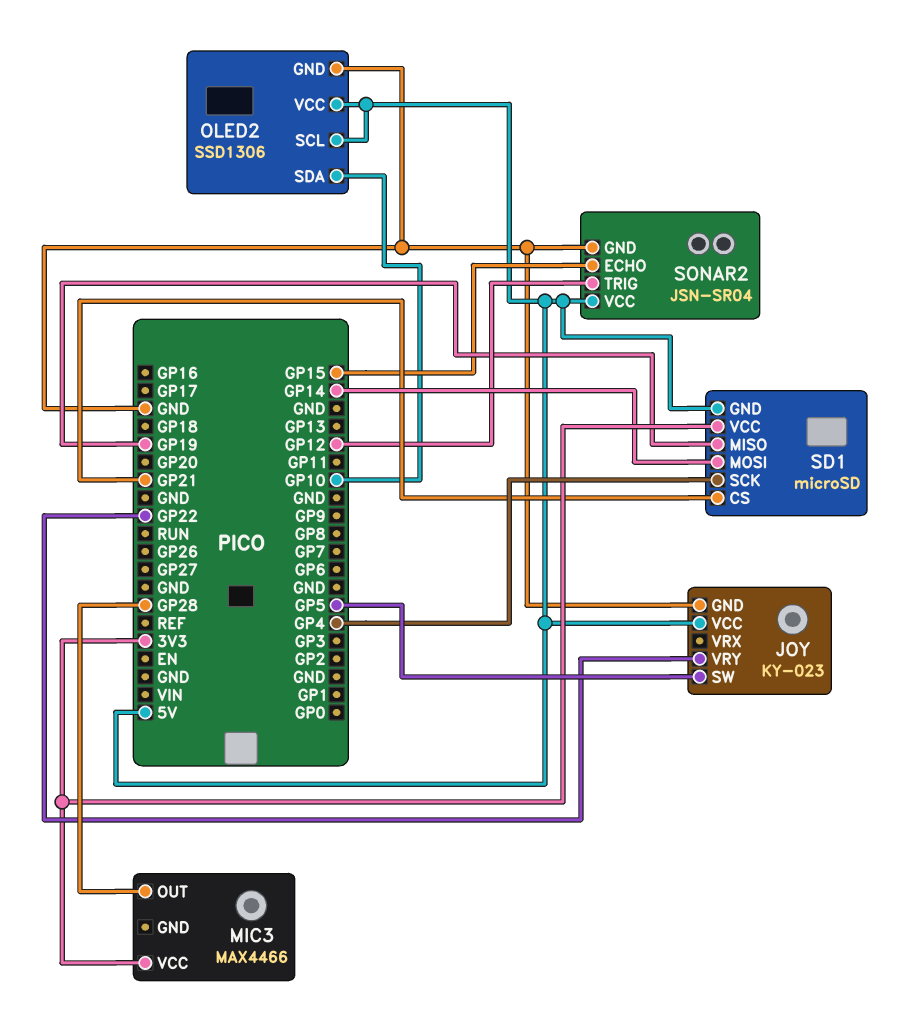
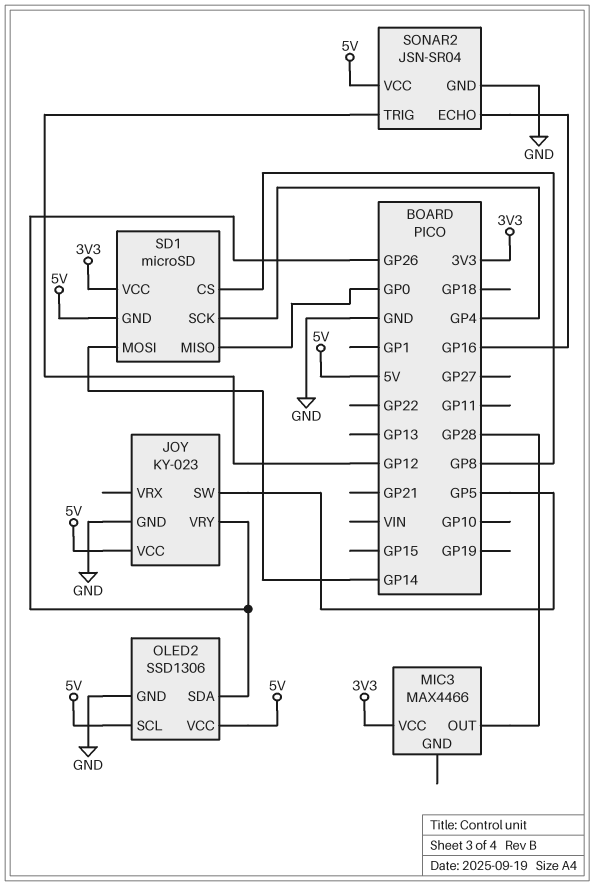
JOY pin VRY: GP22 -> GP26
OLED2 pin SDA: GP10 -> GP26
SD1 pin CS: GP21 -> GP8
SD1 pin MISO: GP19 -> GP0
SONAR2 pin ECHO: GP15 -> GP16

